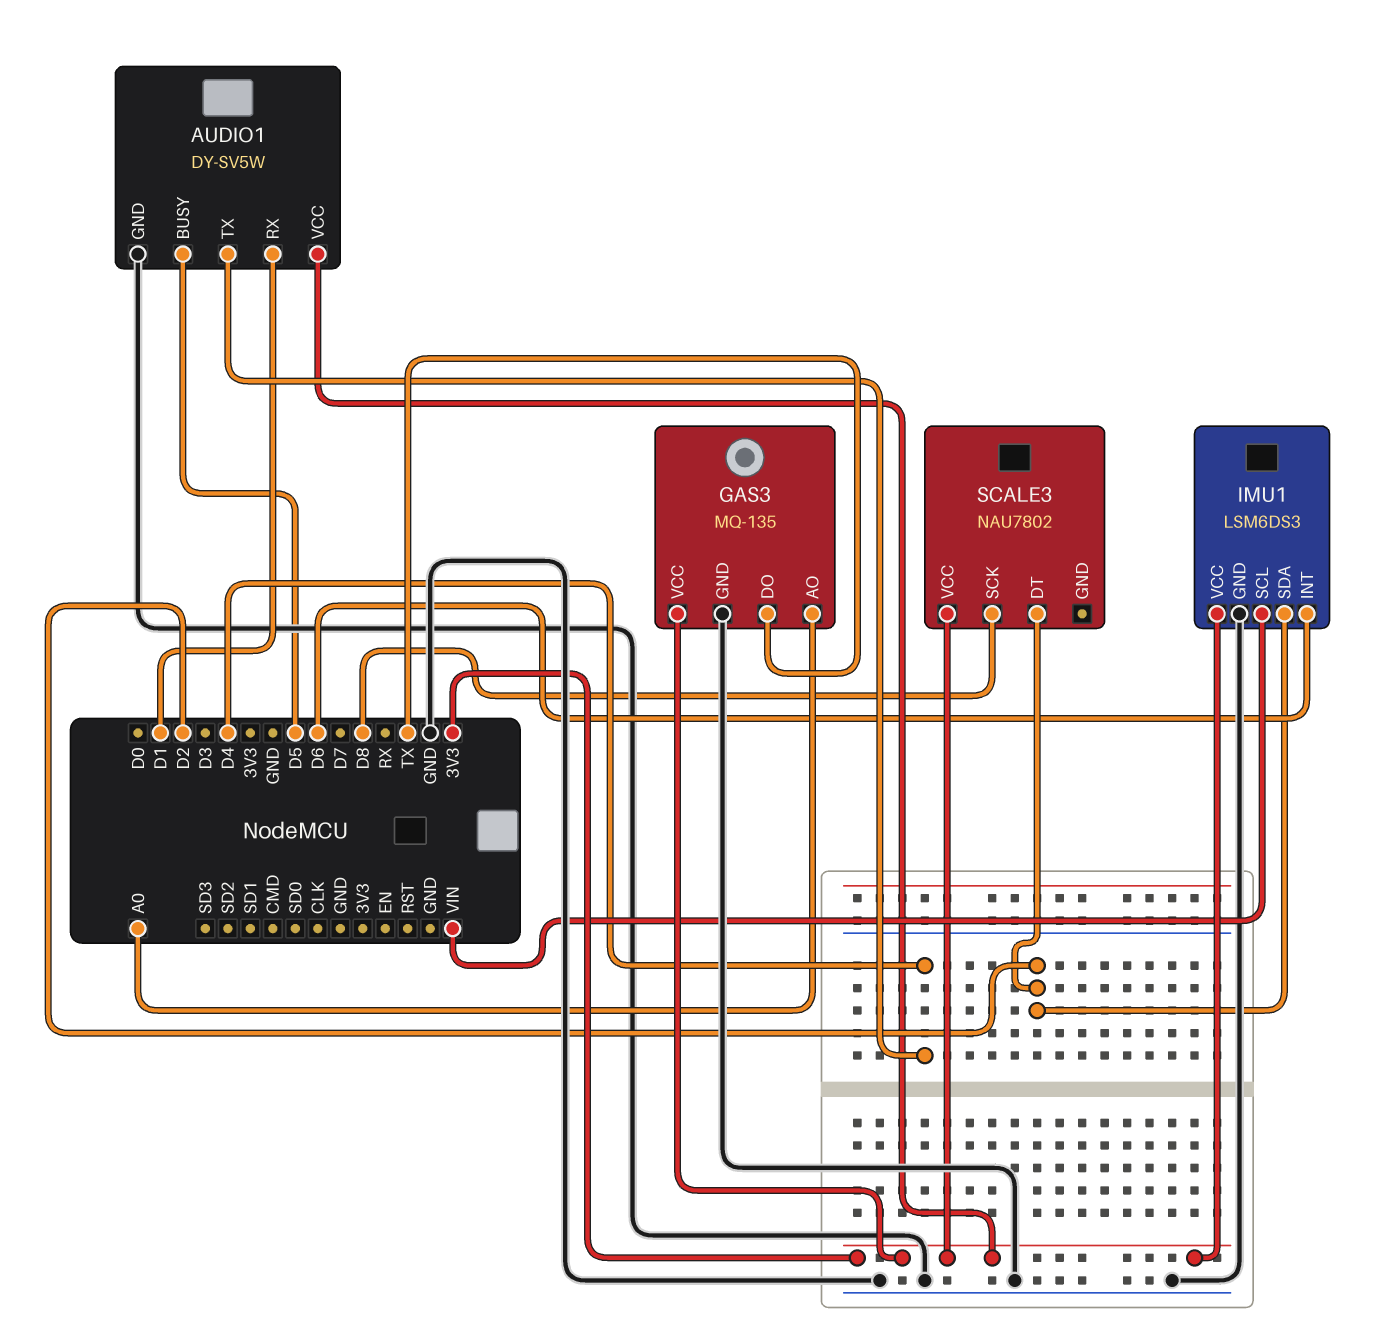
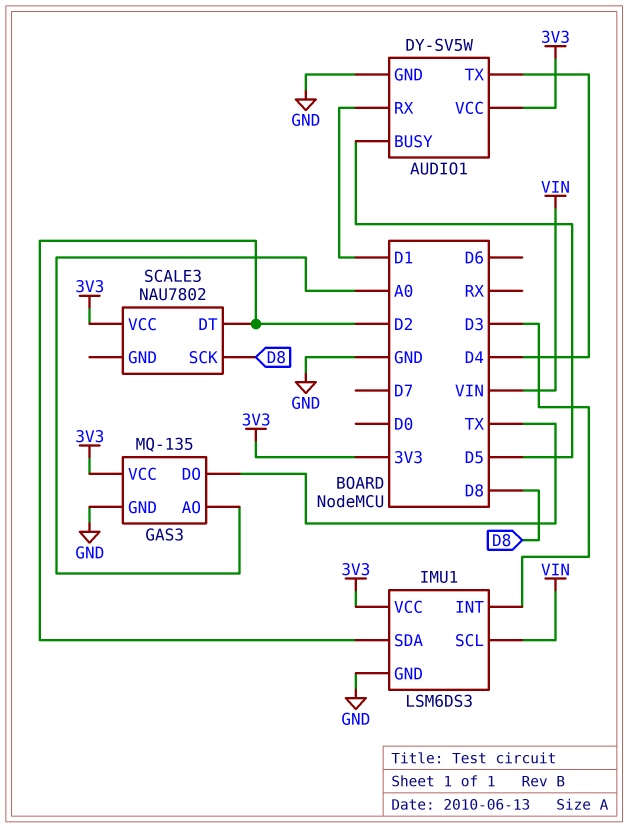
IMU1 pin INT: D6 -> D3

